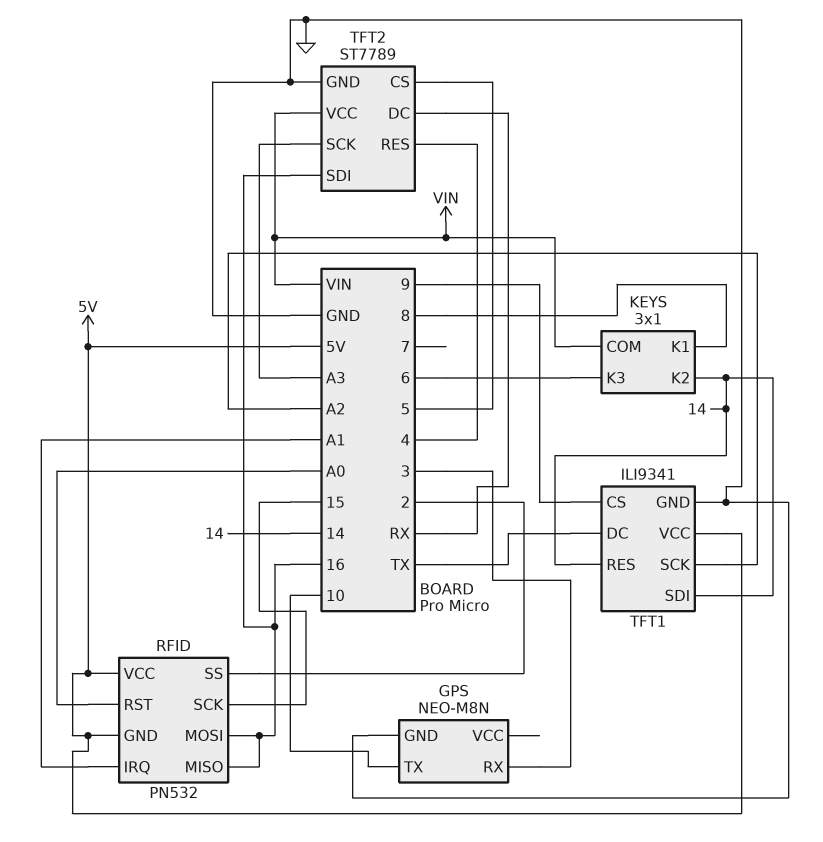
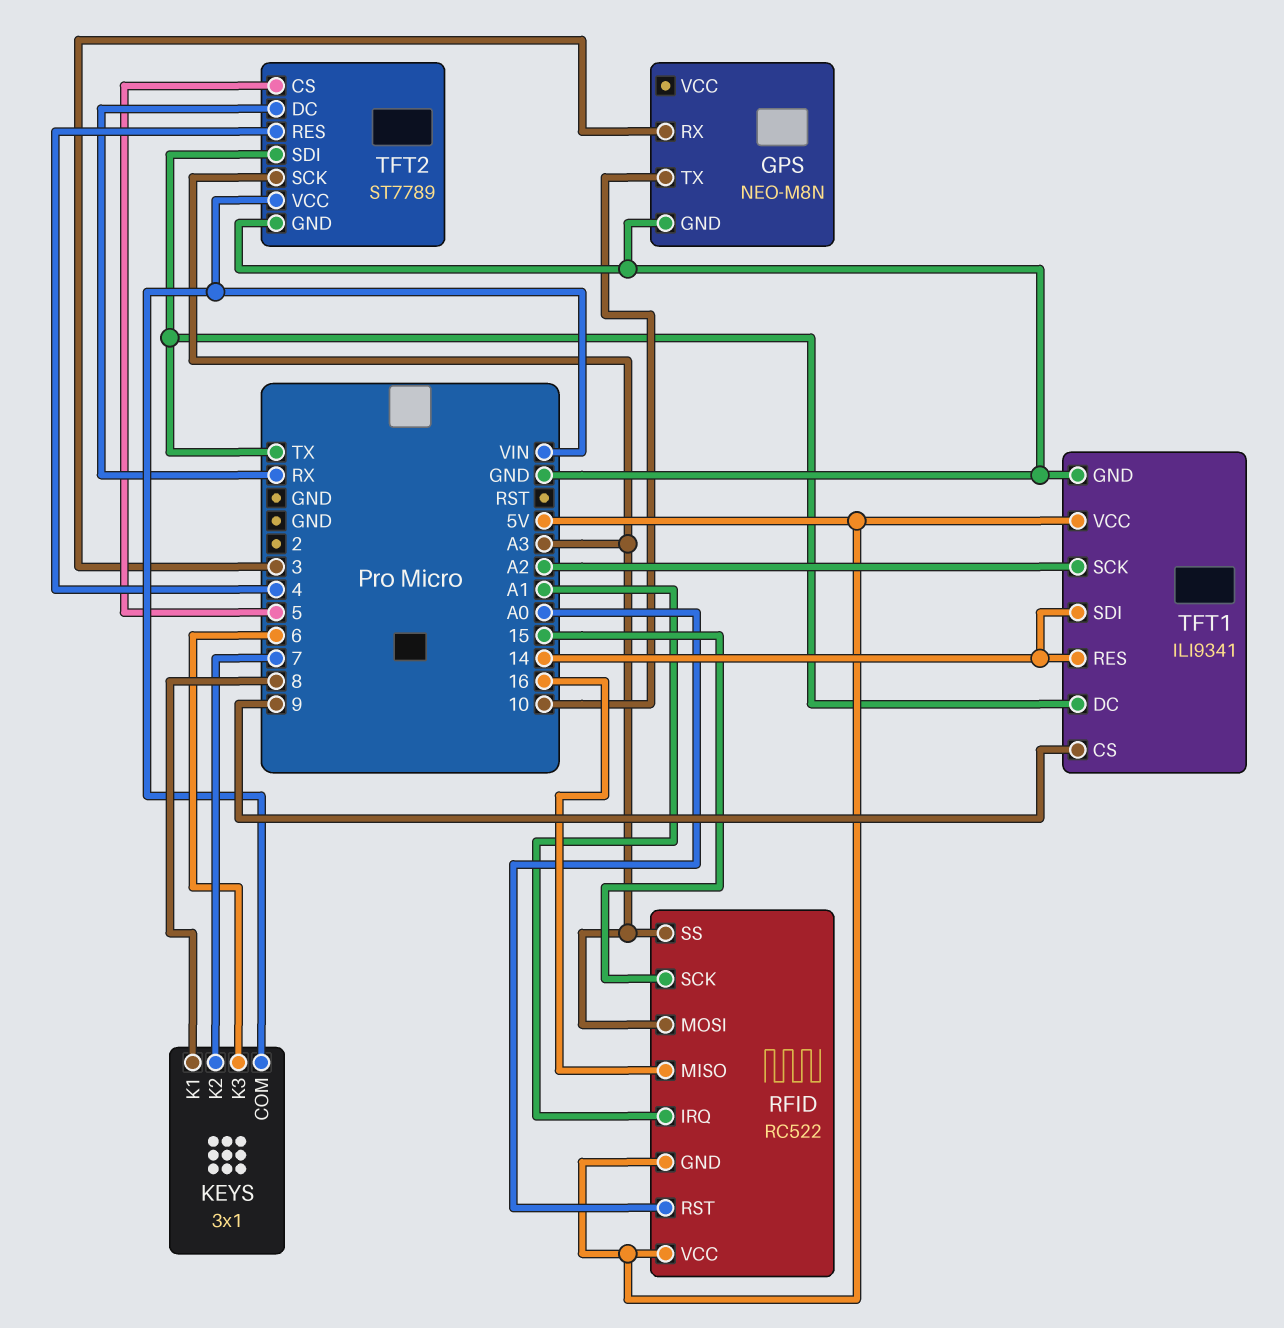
KEYS pin K2: 14 -> 7
RFID: PN532 -> RC522
RFID pin MOSI: 16 -> A3
RFID pin SS: 2 -> A3
TFT2 pin SDI: 16 -> TX

